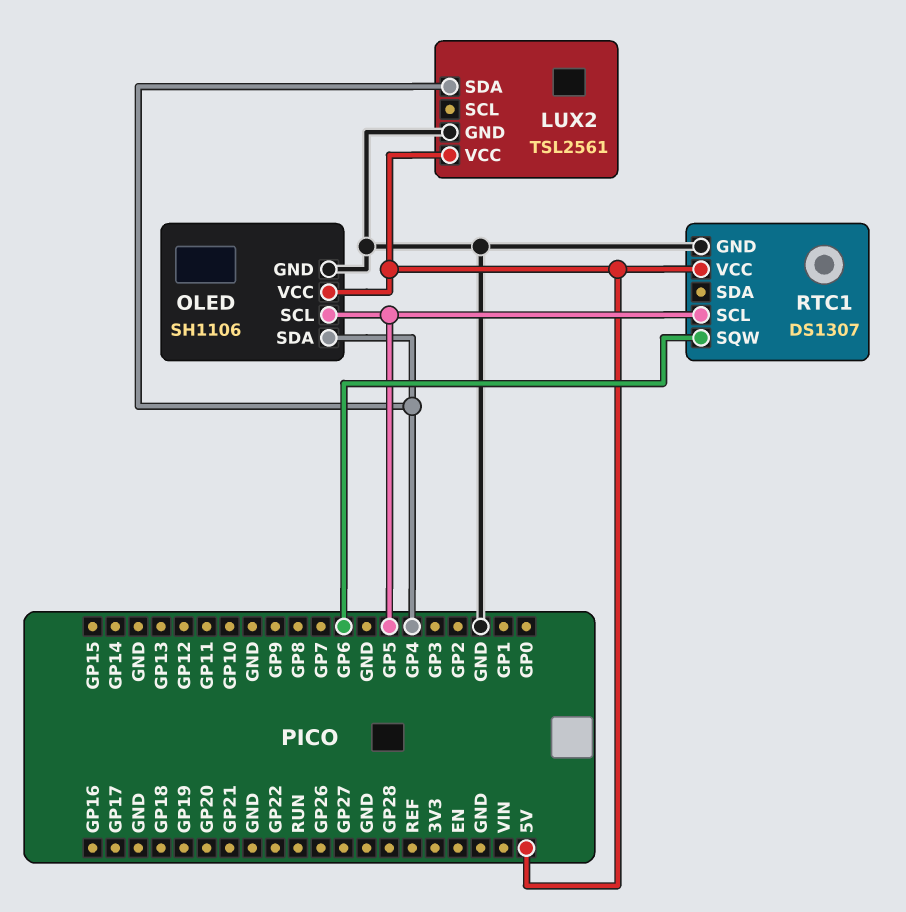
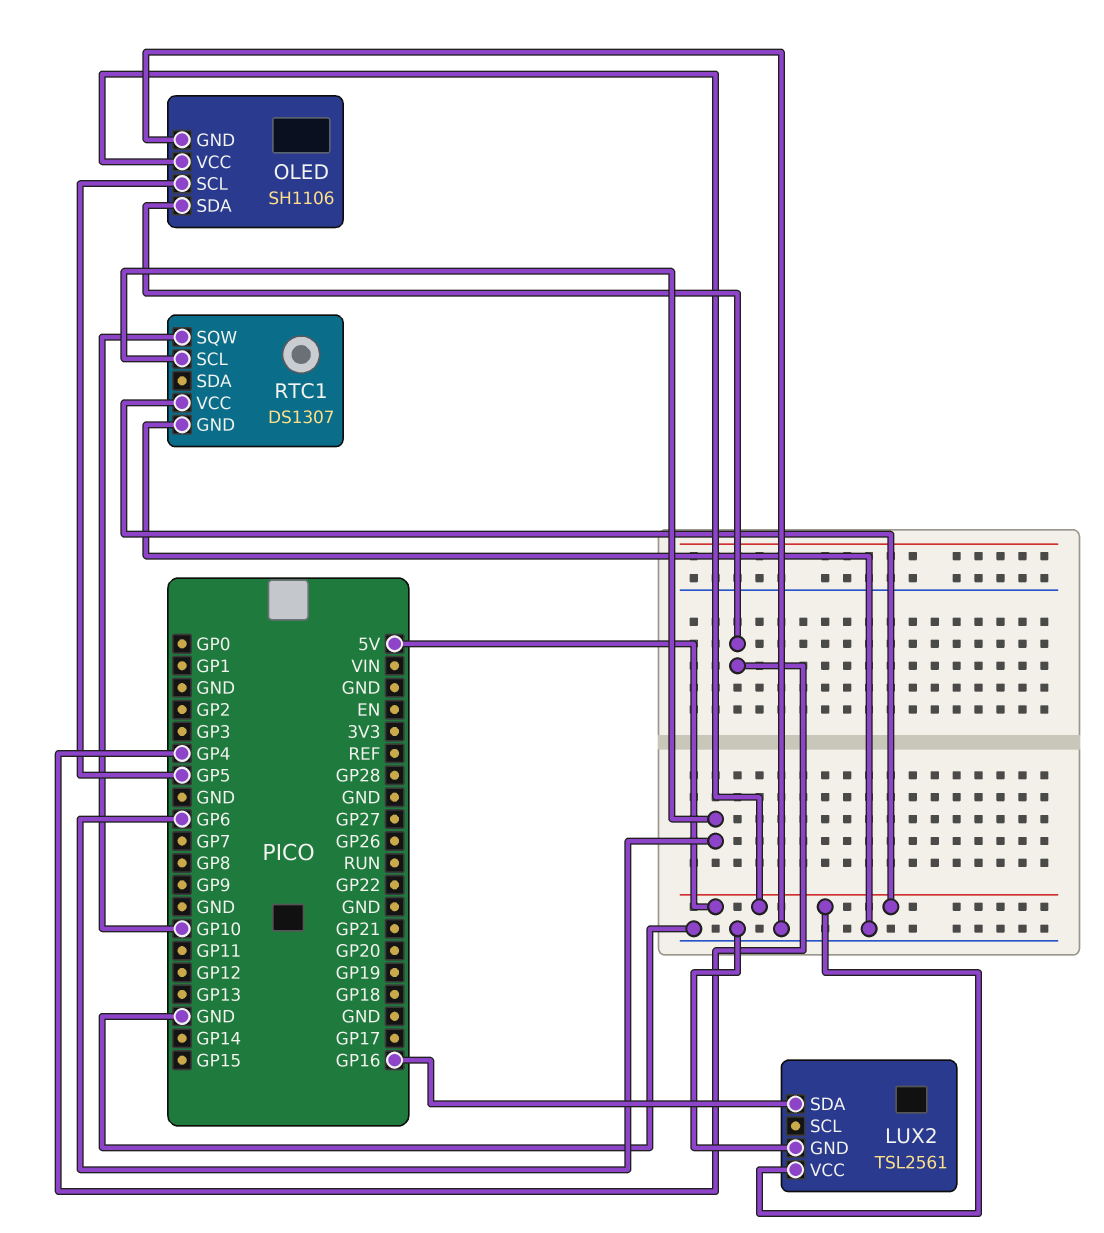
LUX2 pin SDA: GP4 -> GP16
RTC1 pin SCL: GP5 -> GP6
RTC1 pin SQW: GP6 -> GP10

